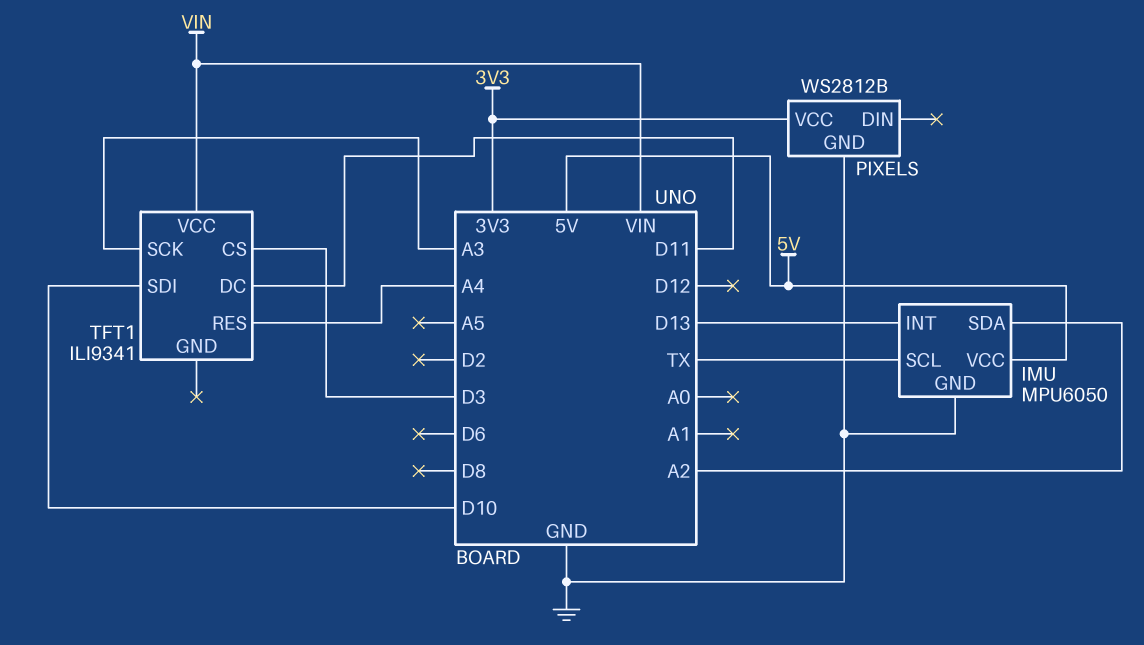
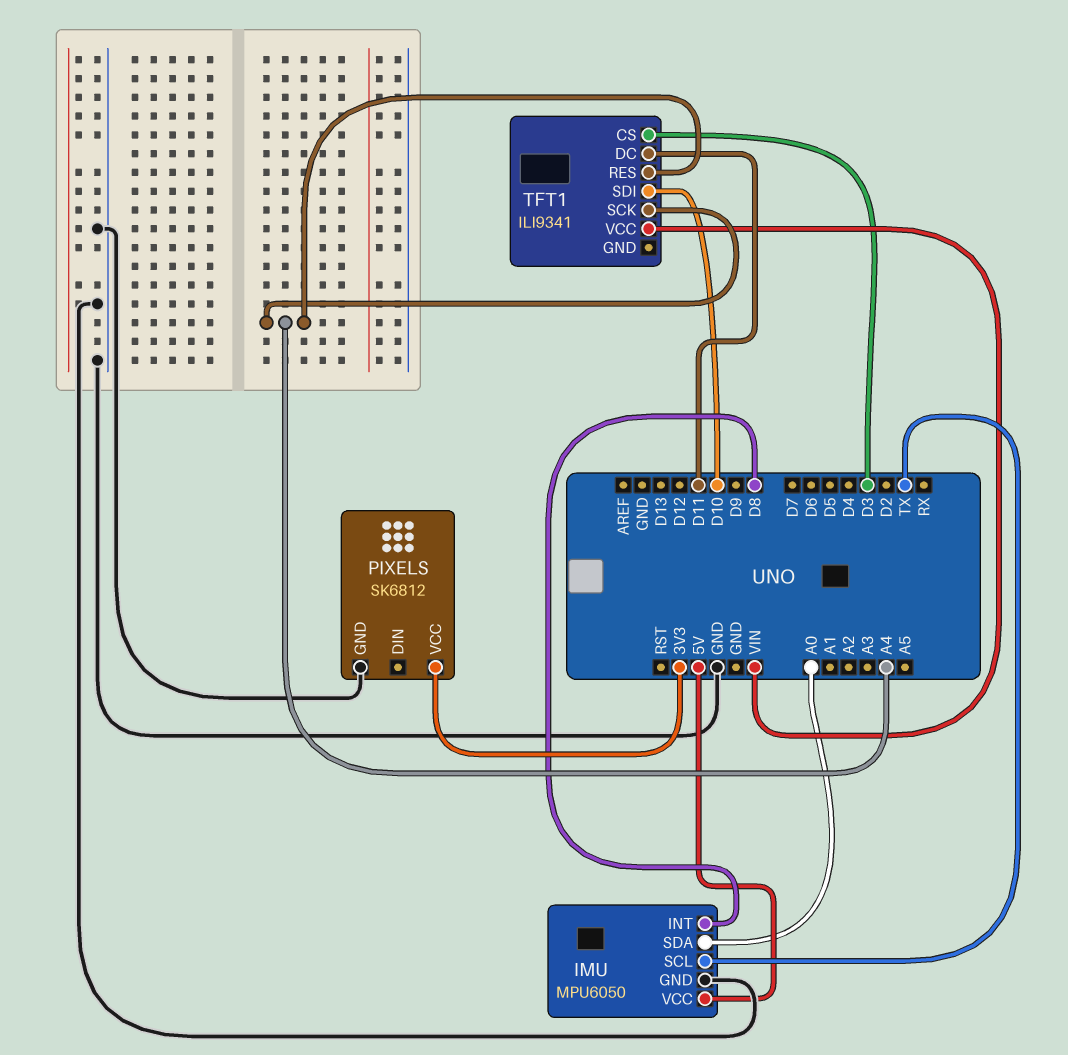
IMU pin INT: D13 -> D8
IMU pin SDA: A2 -> A0
PIXELS: WS2812B -> SK6812
TFT1 pin SCK: A3 -> A4

